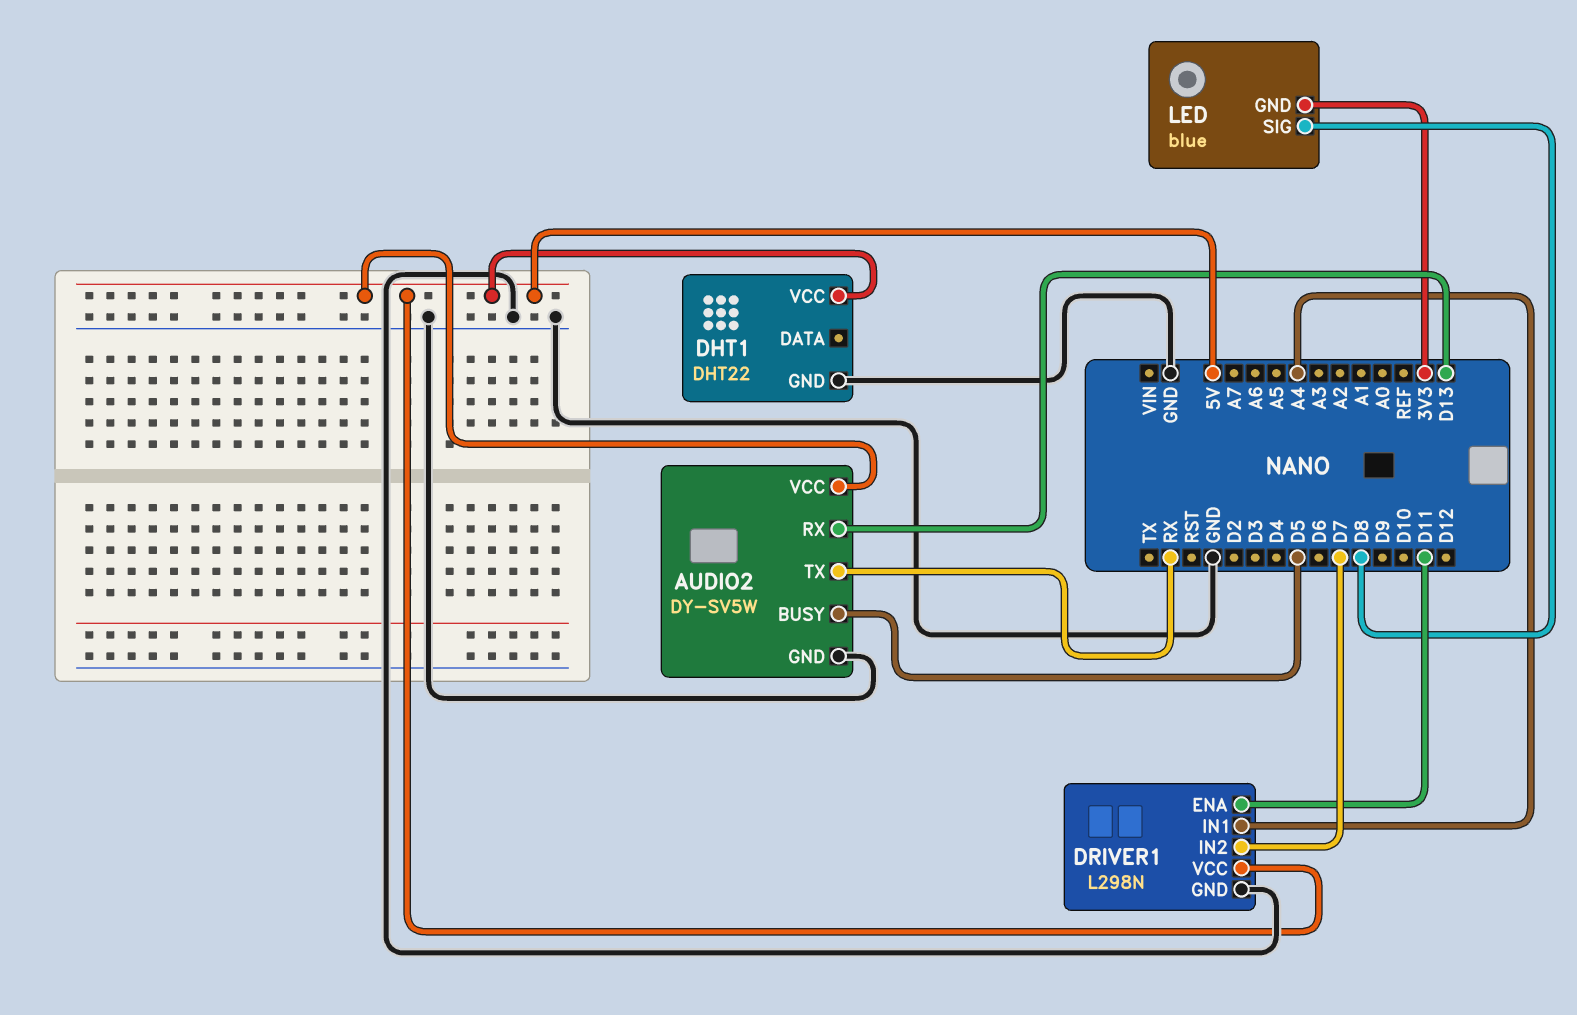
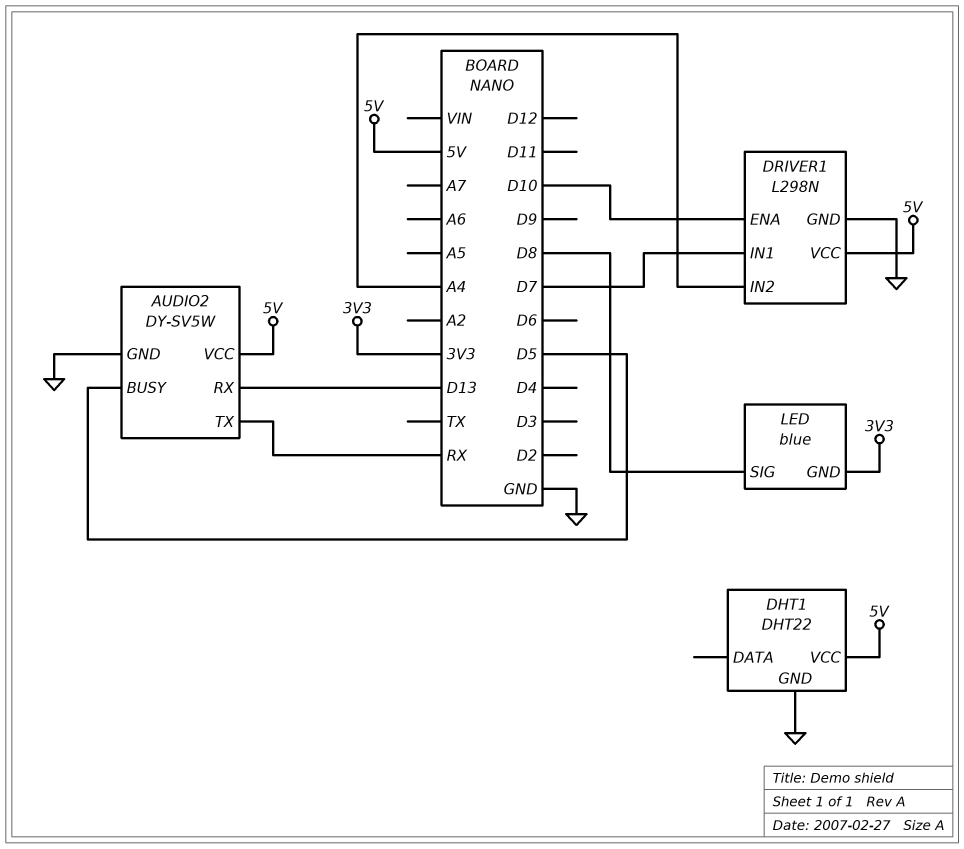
DRIVER1 pin ENA: D11 -> D10
DRIVER1 pin IN1: A4 -> D7
DRIVER1 pin IN2: D7 -> A4

